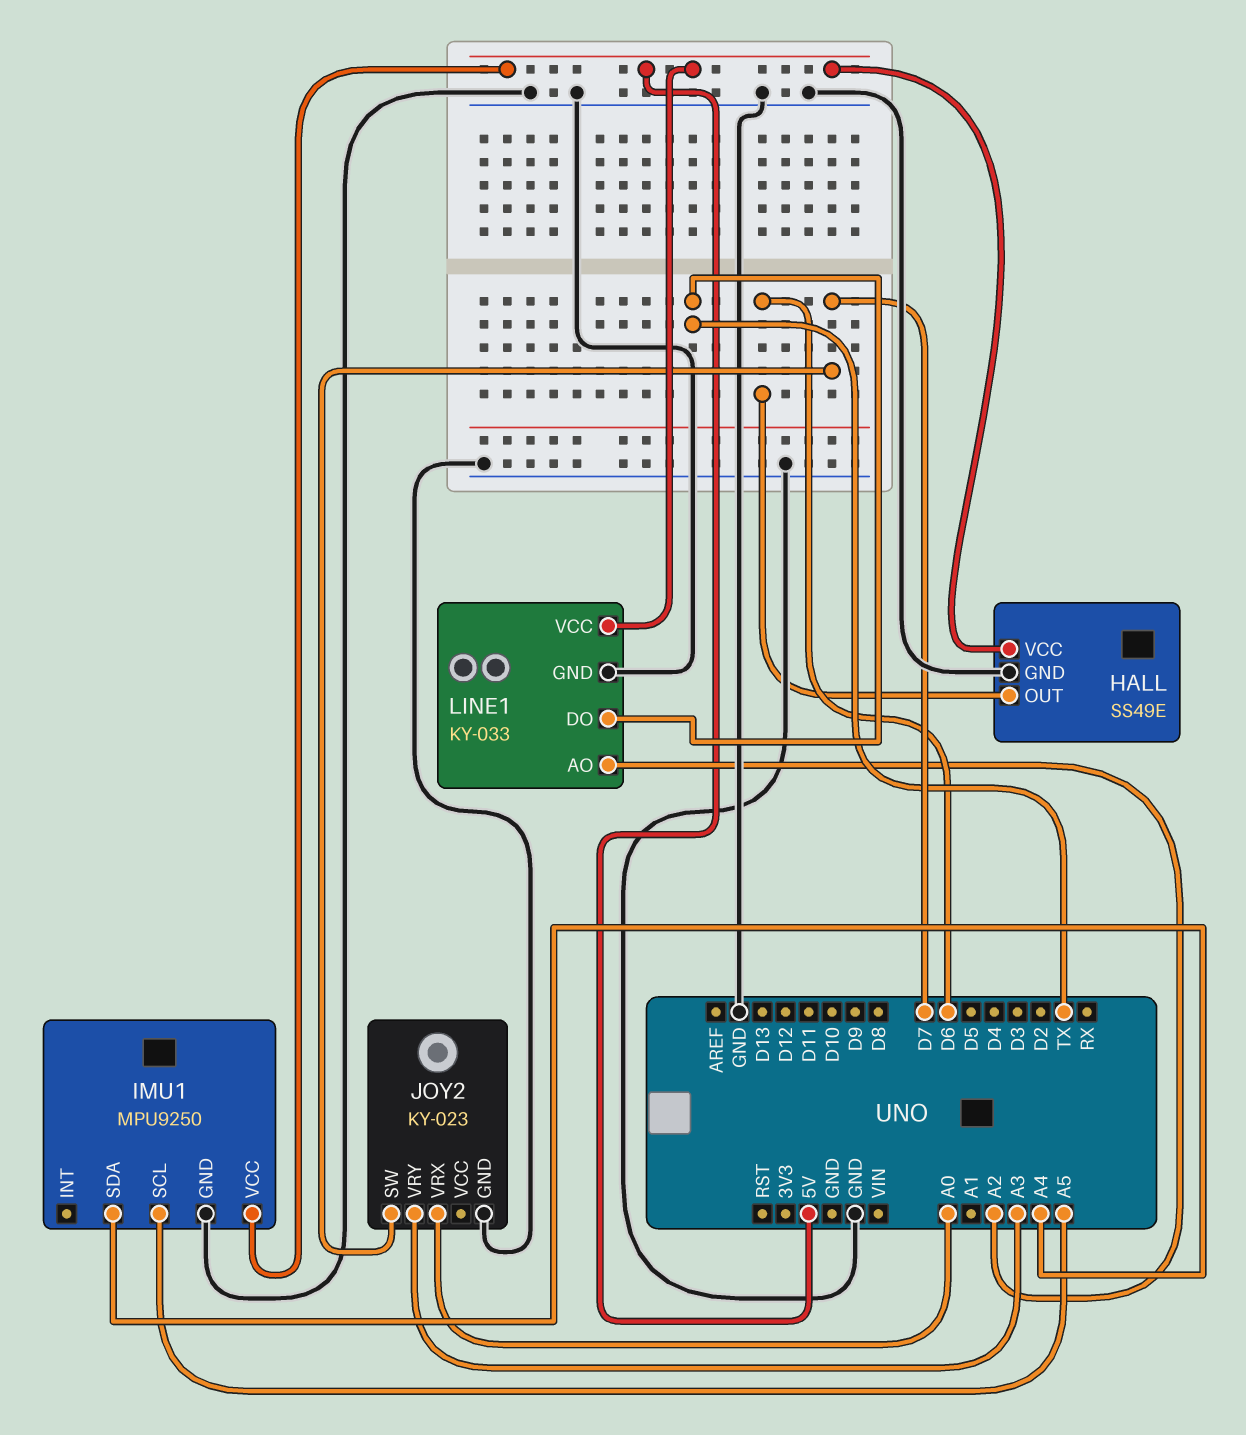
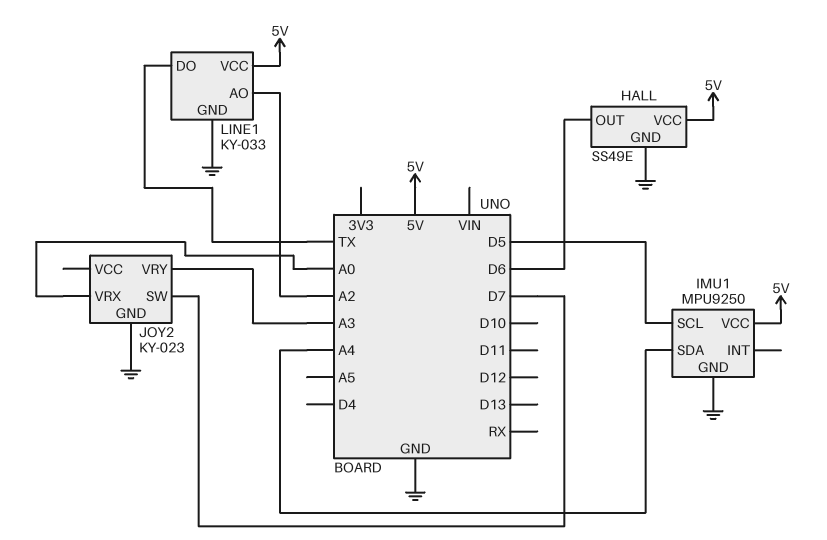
IMU1 pin SCL: A5 -> D5

